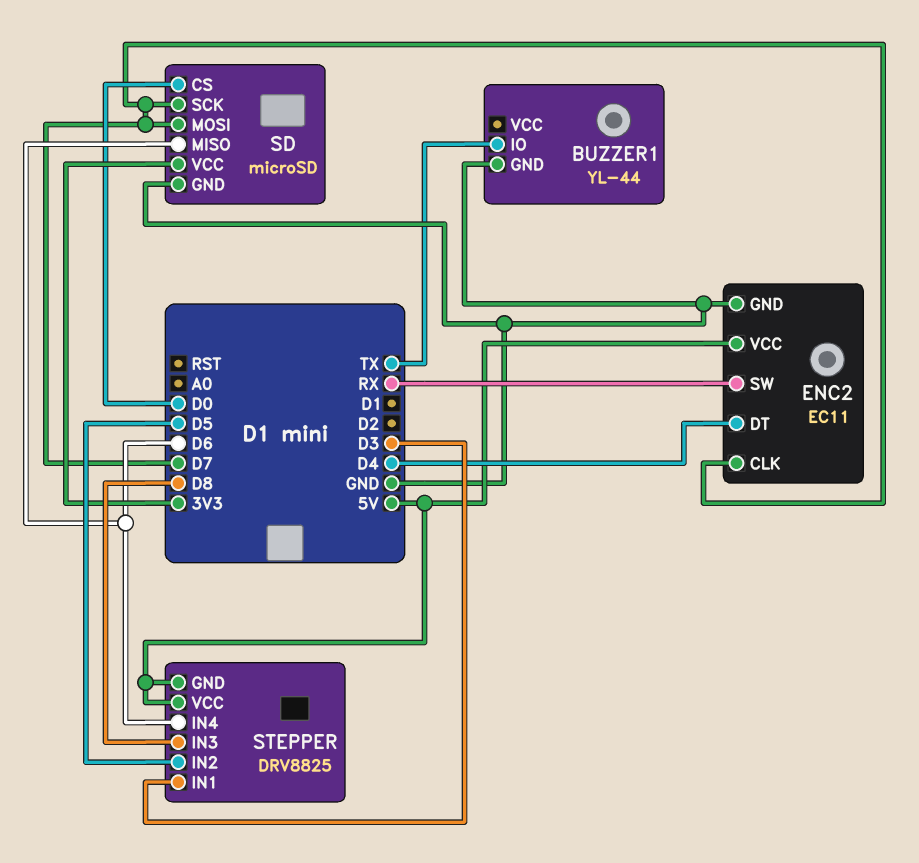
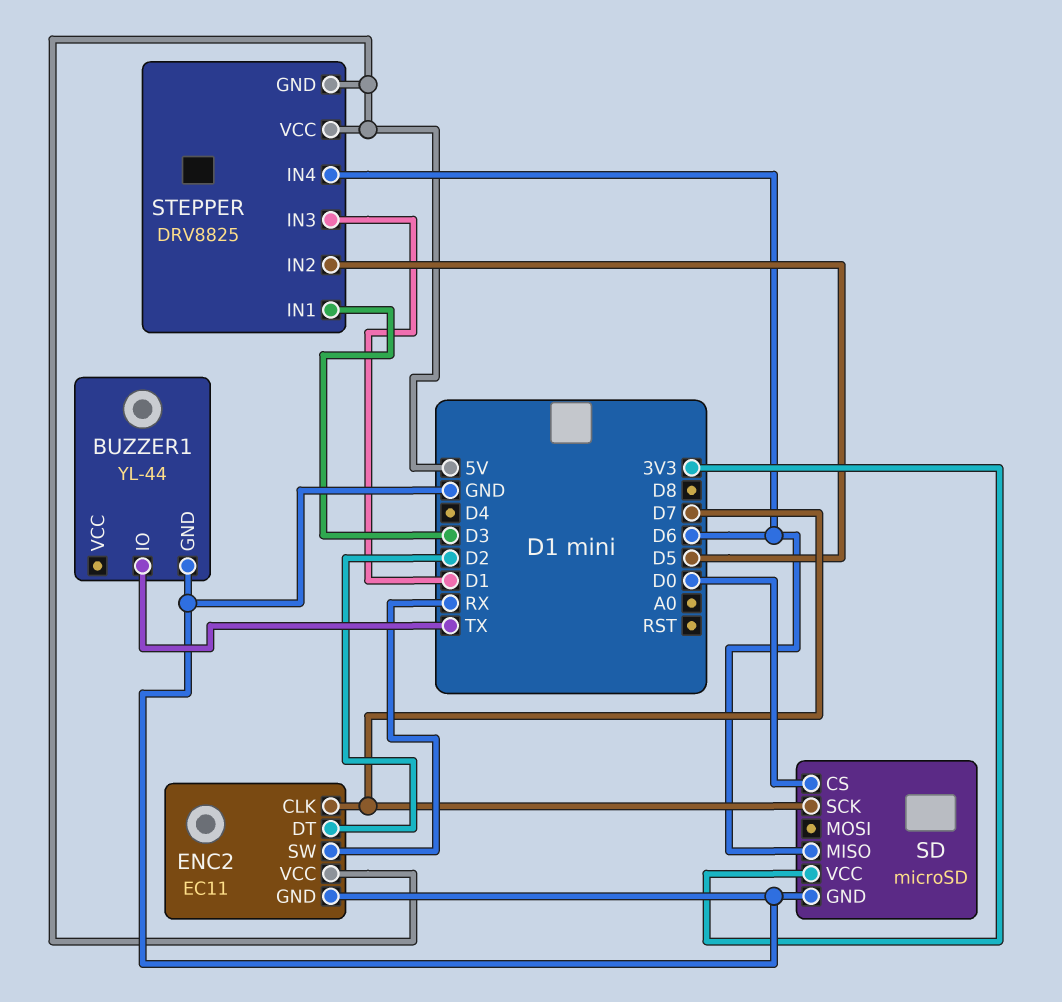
ENC2 pin DT: D4 -> D2
SD pin MOSI: D7 -> none
STEPPER pin IN3: D8 -> D1

